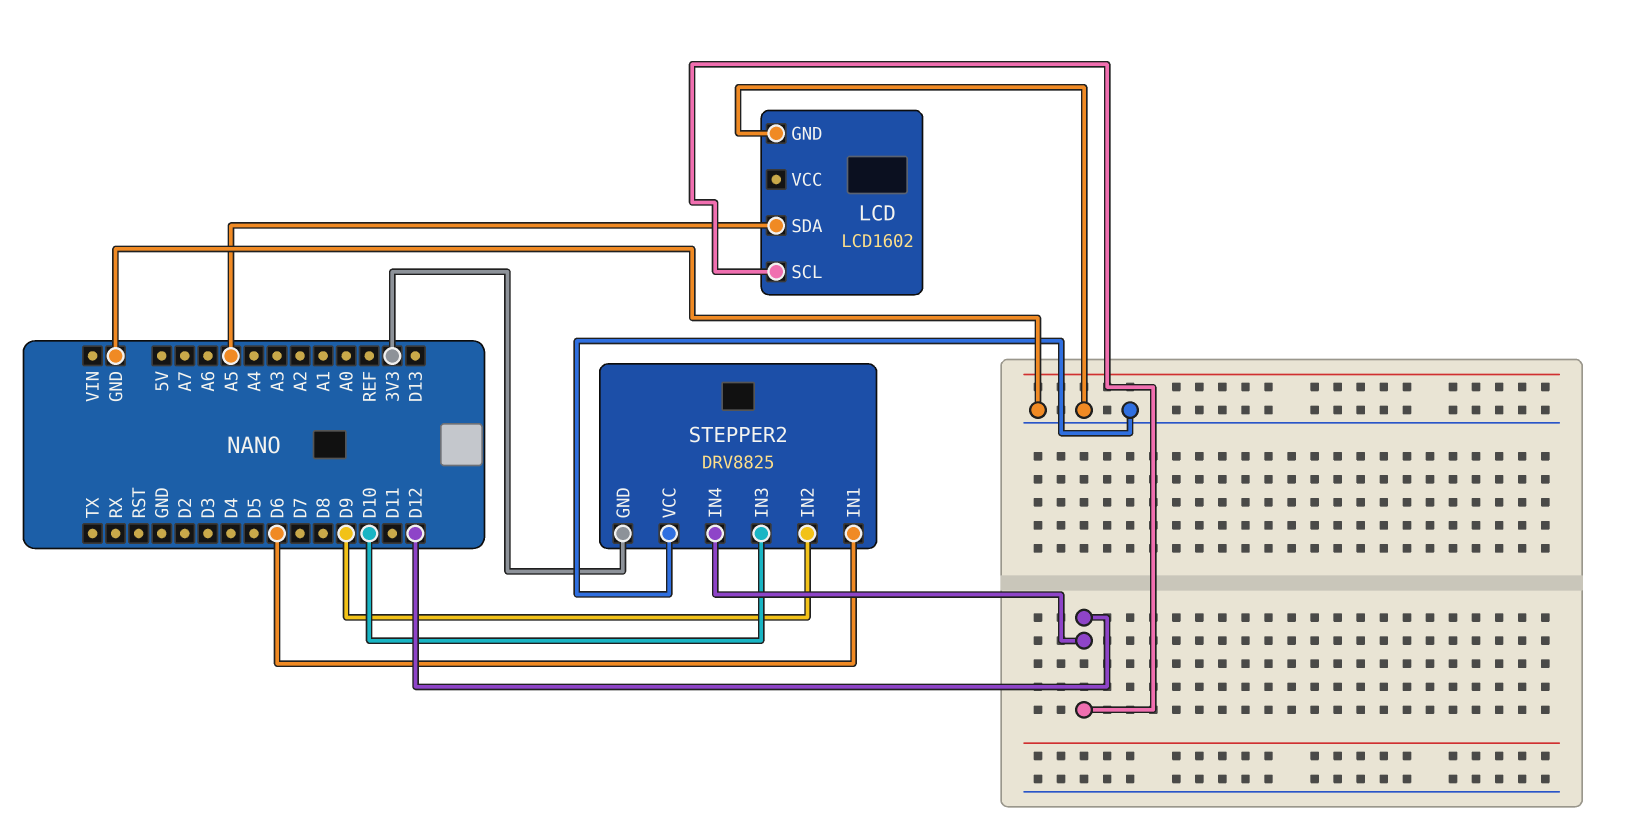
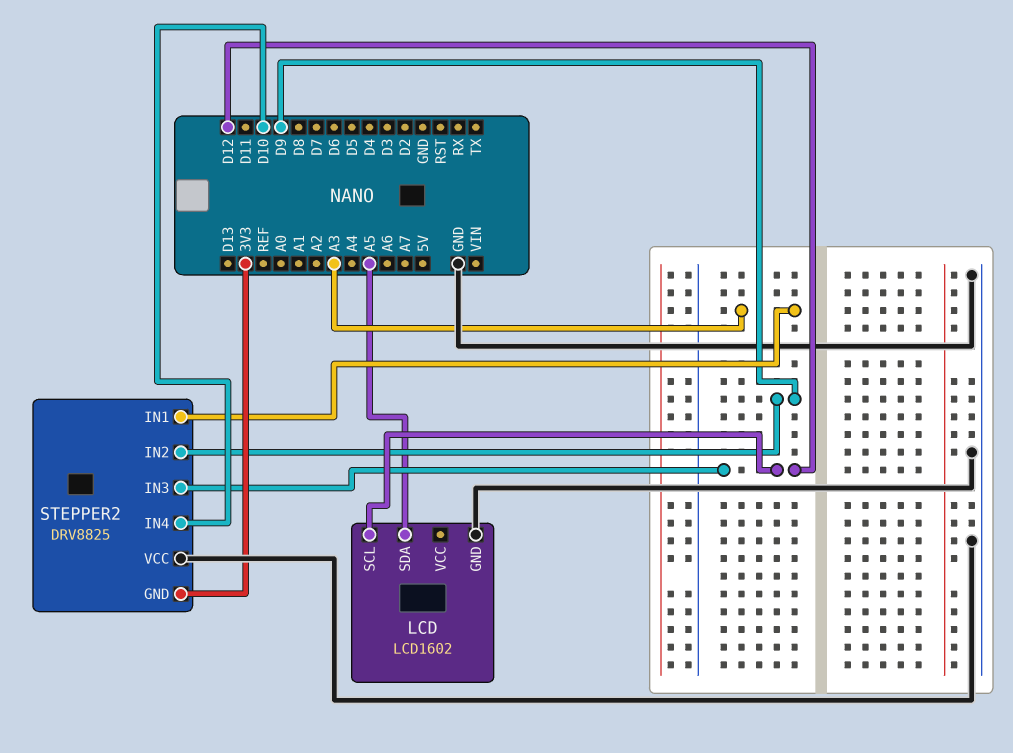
STEPPER2 pin IN1: D6 -> A3
STEPPER2 pin IN3: D10 -> D12
STEPPER2 pin IN4: D12 -> D10

